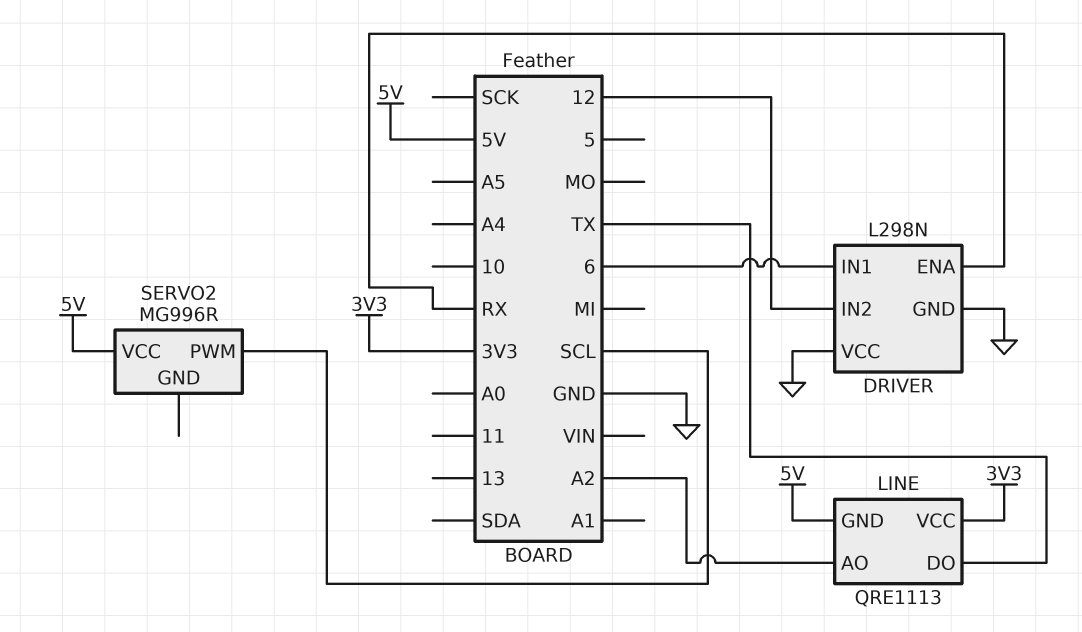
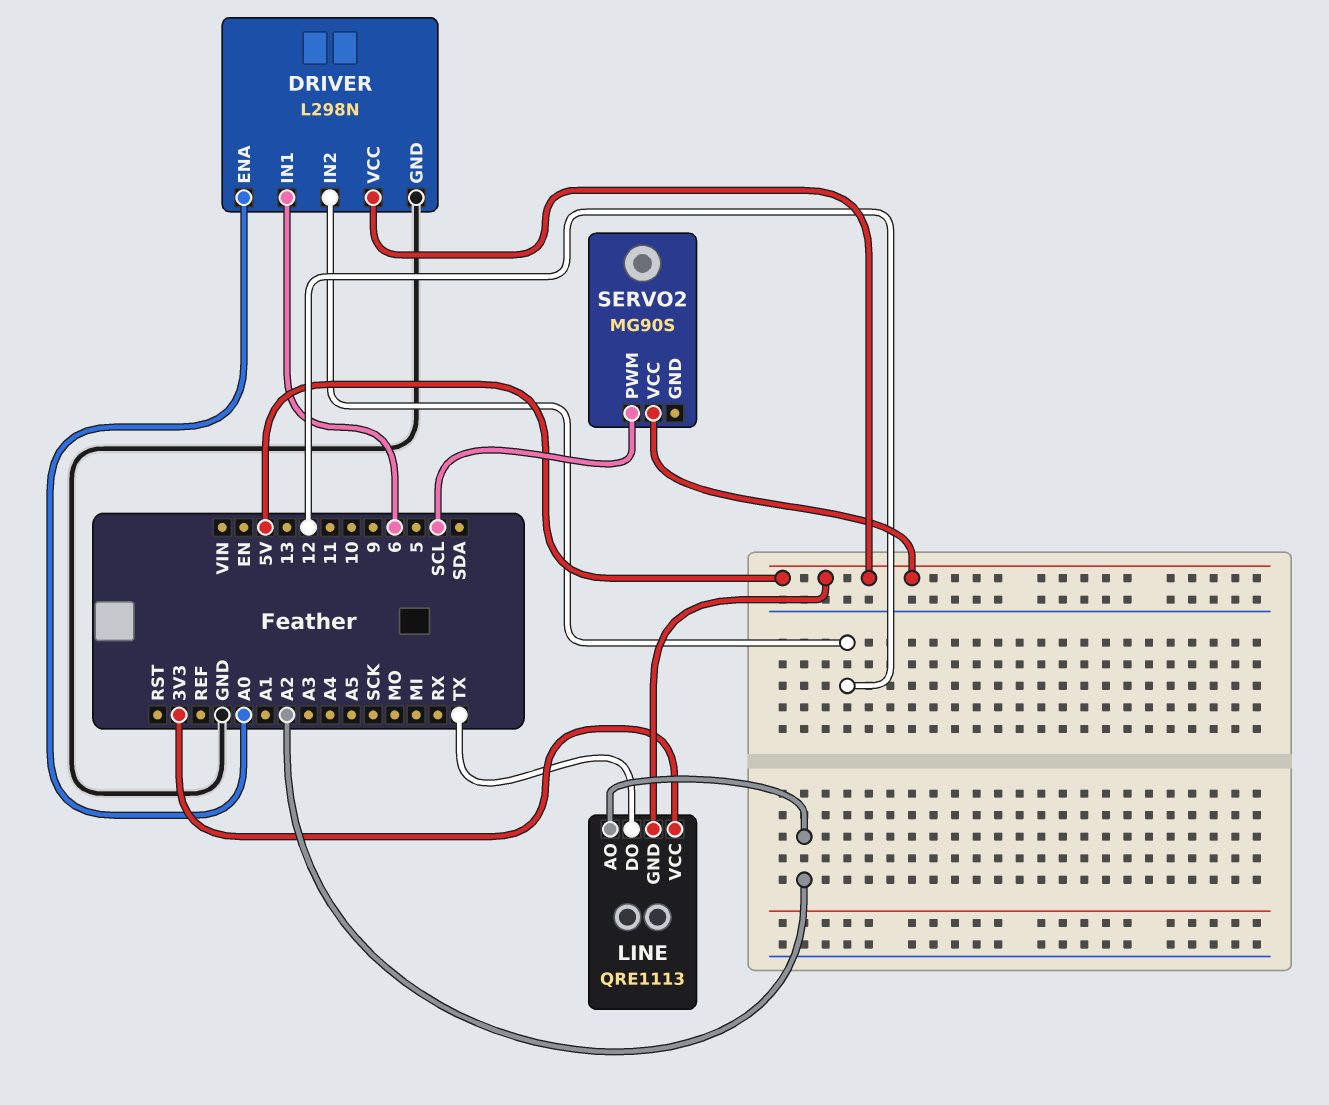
DRIVER pin ENA: RX -> A0
DRIVER pin VCC: GND -> 5V
SERVO2: MG996R -> MG90S

